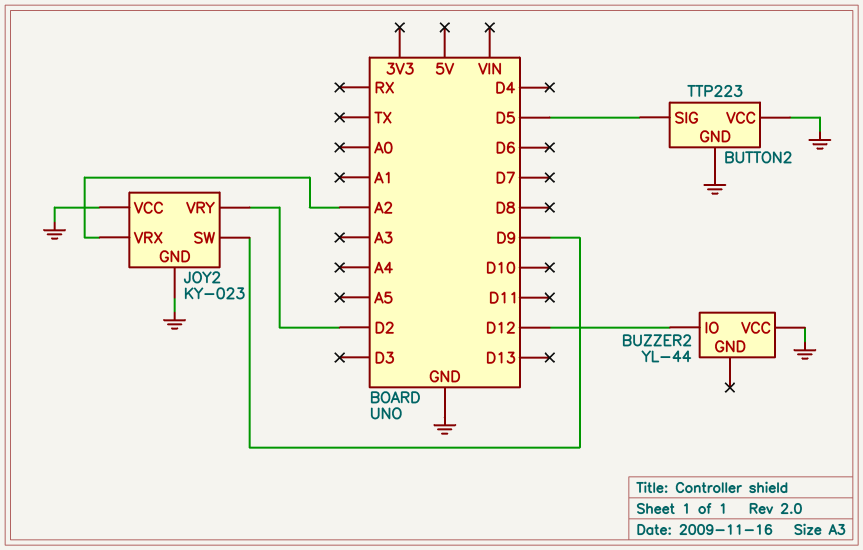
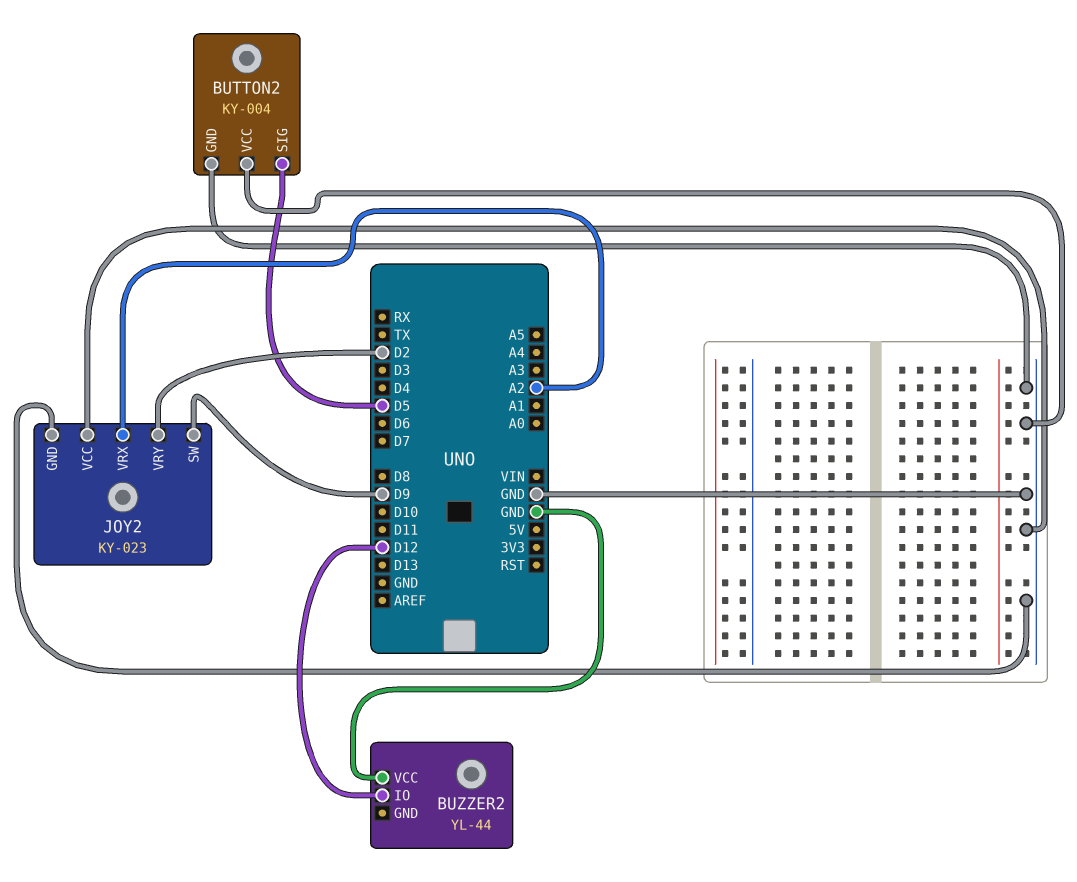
BUTTON2: TTP223 -> KY-004

